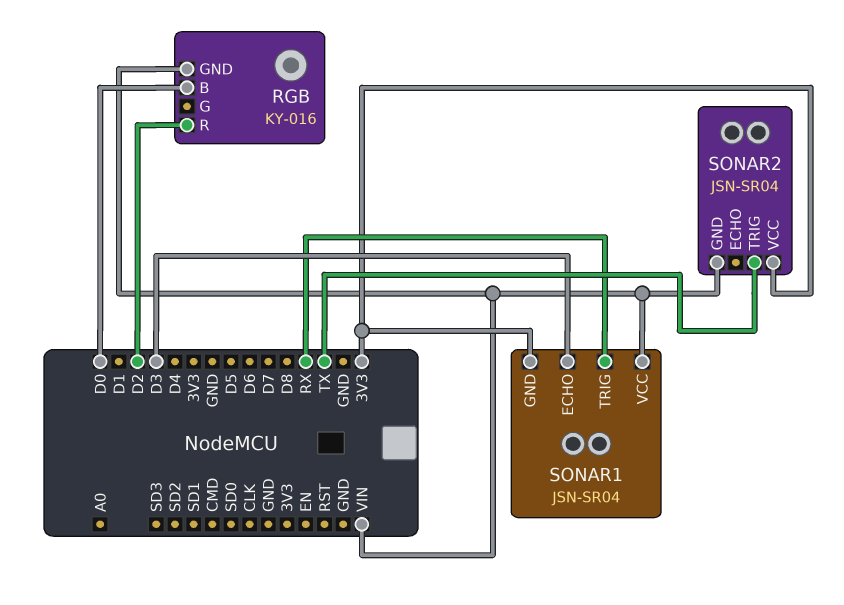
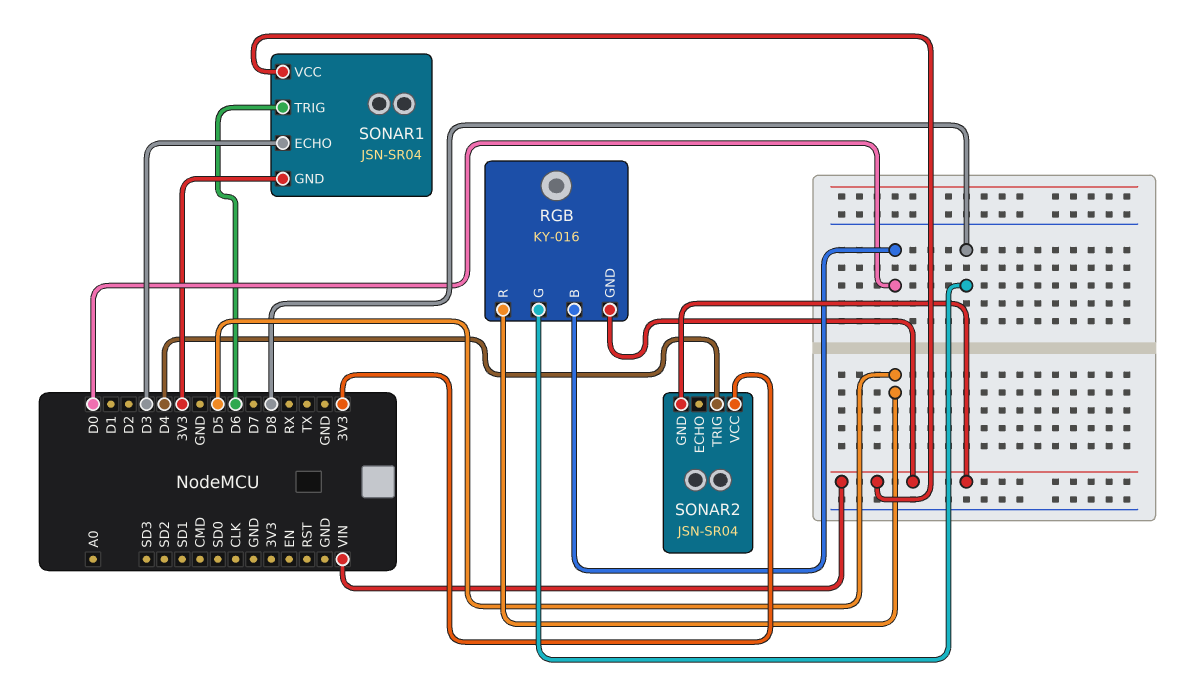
RGB pin G: none -> D8
RGB pin R: D2 -> D5
SONAR1 pin TRIG: RX -> D6
SONAR2 pin TRIG: TX -> D4

